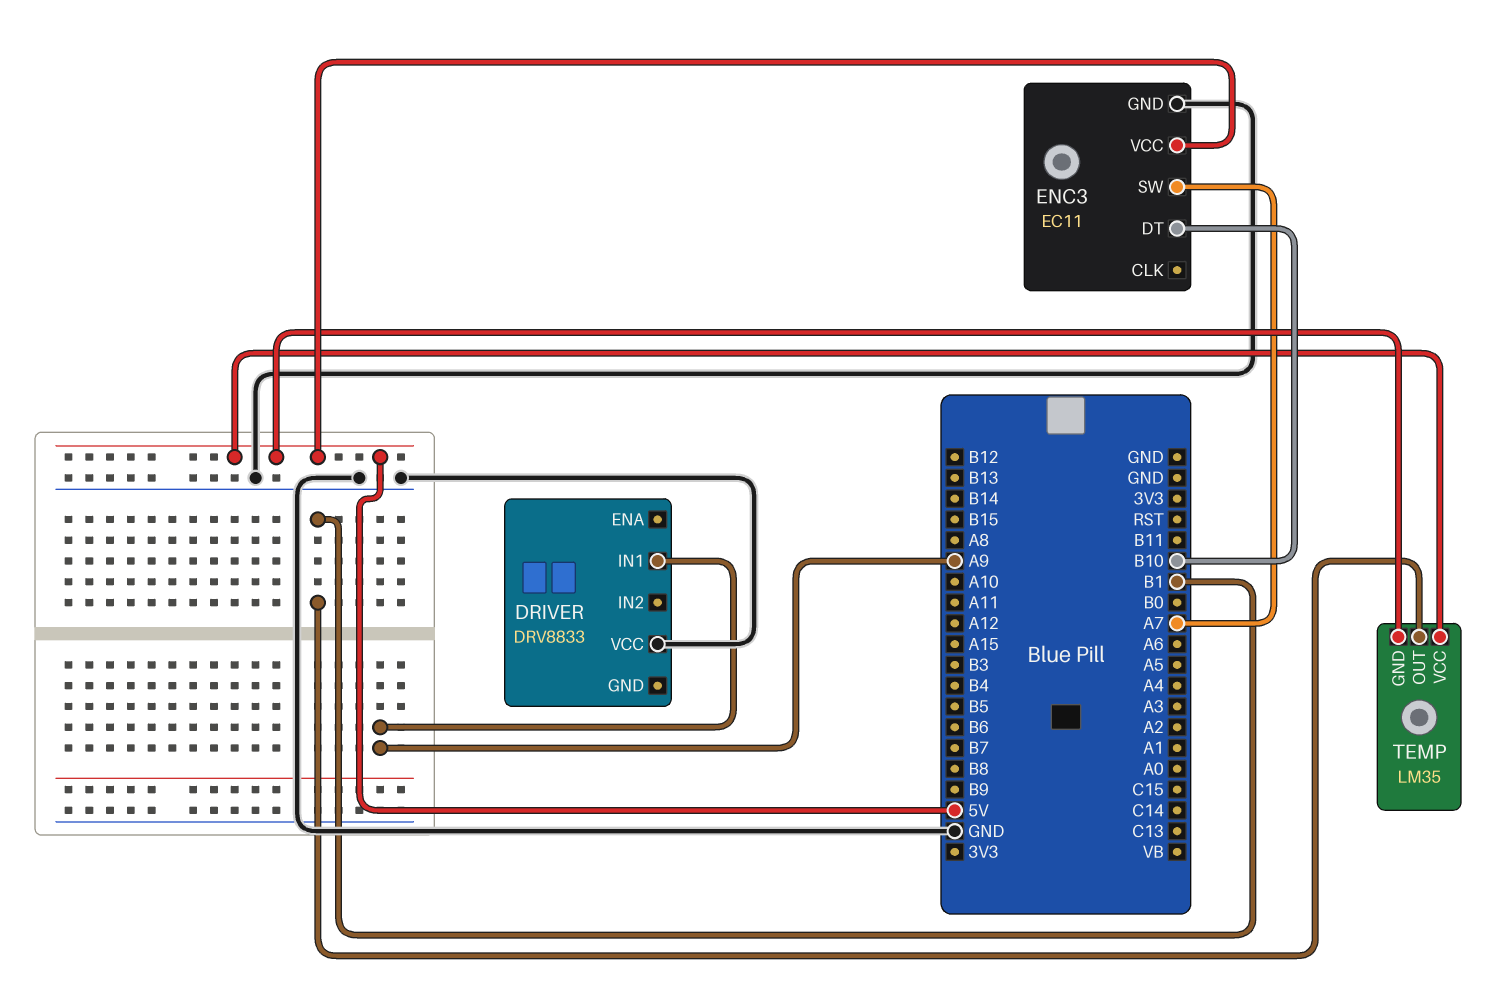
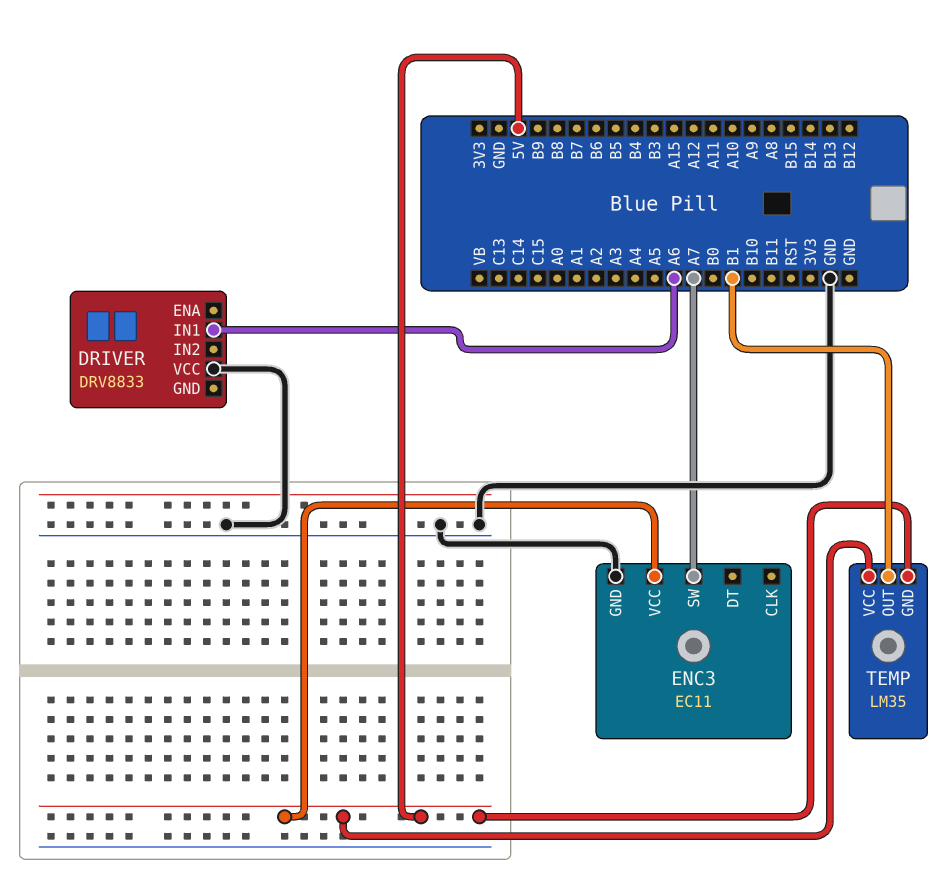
DRIVER pin IN1: A9 -> A6
ENC3 pin DT: B10 -> none

